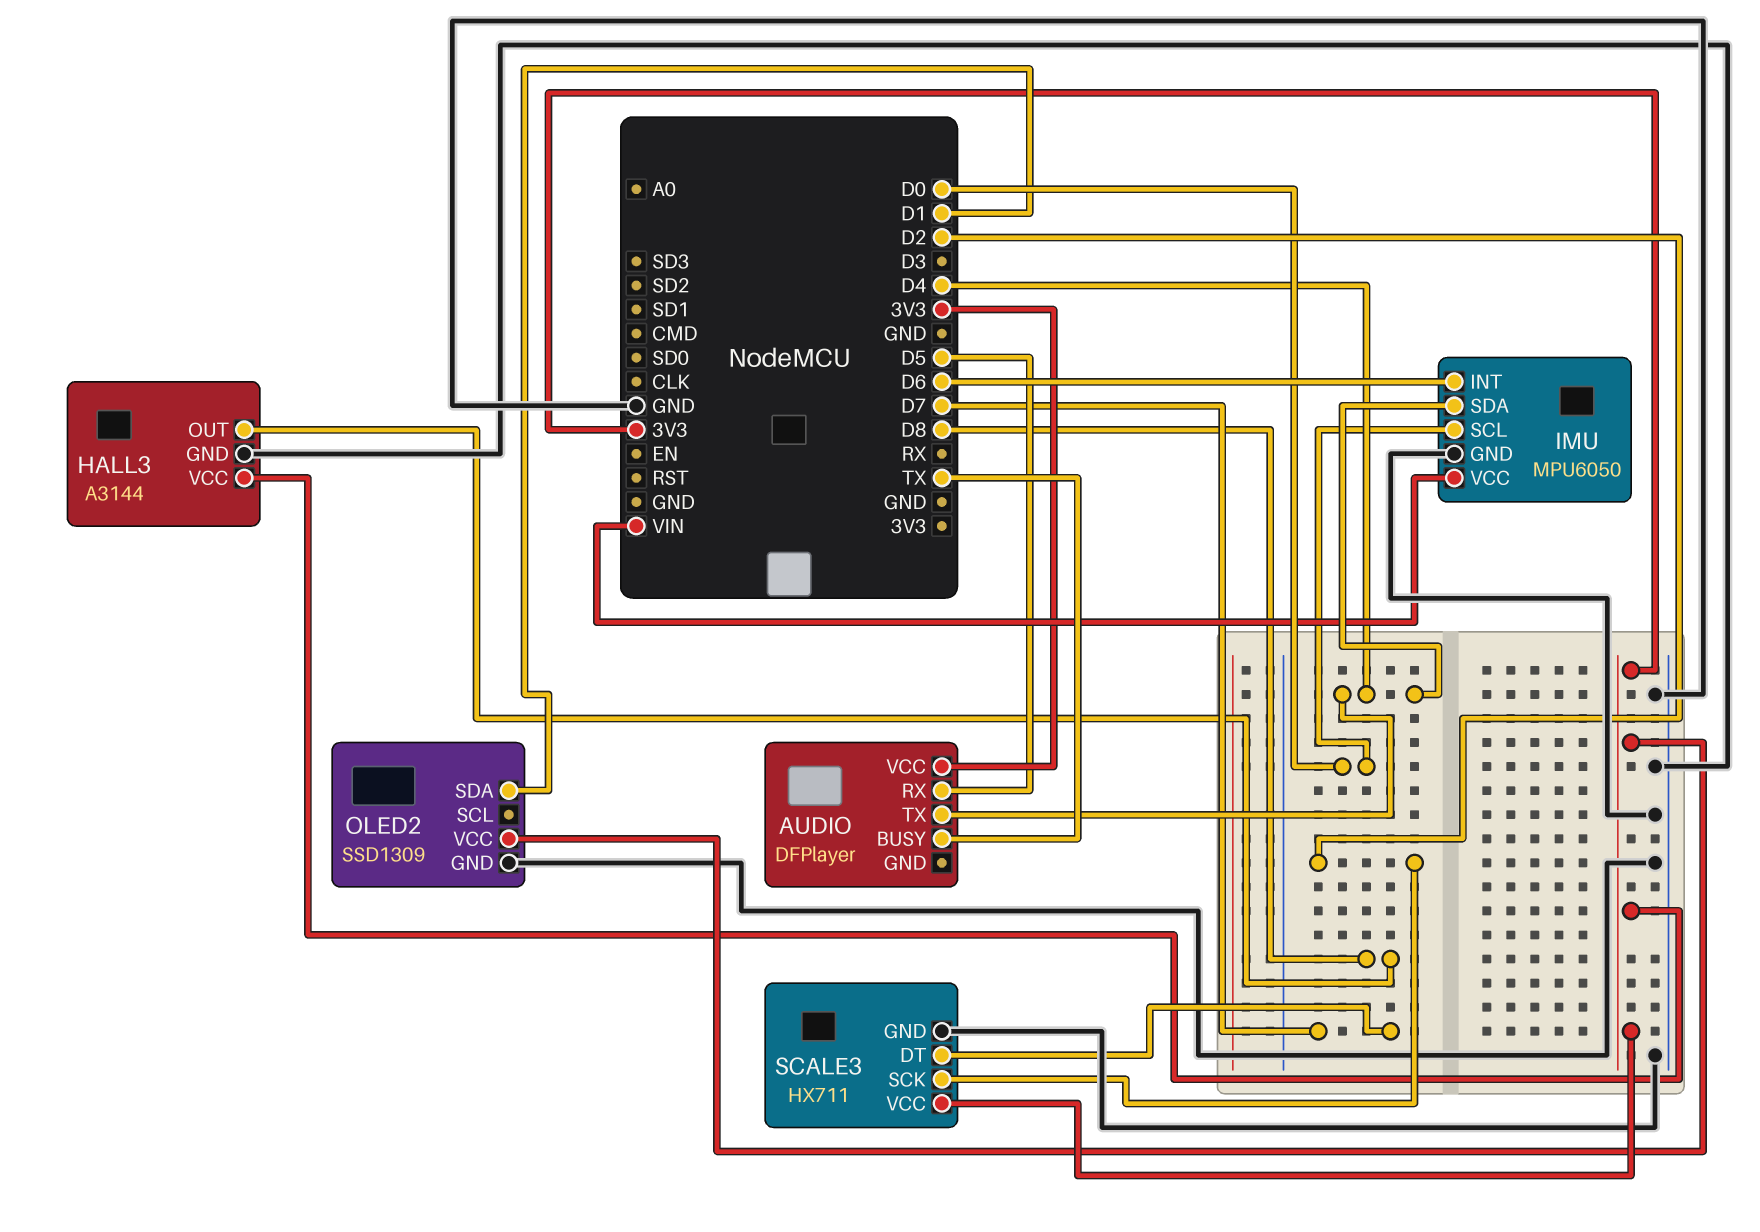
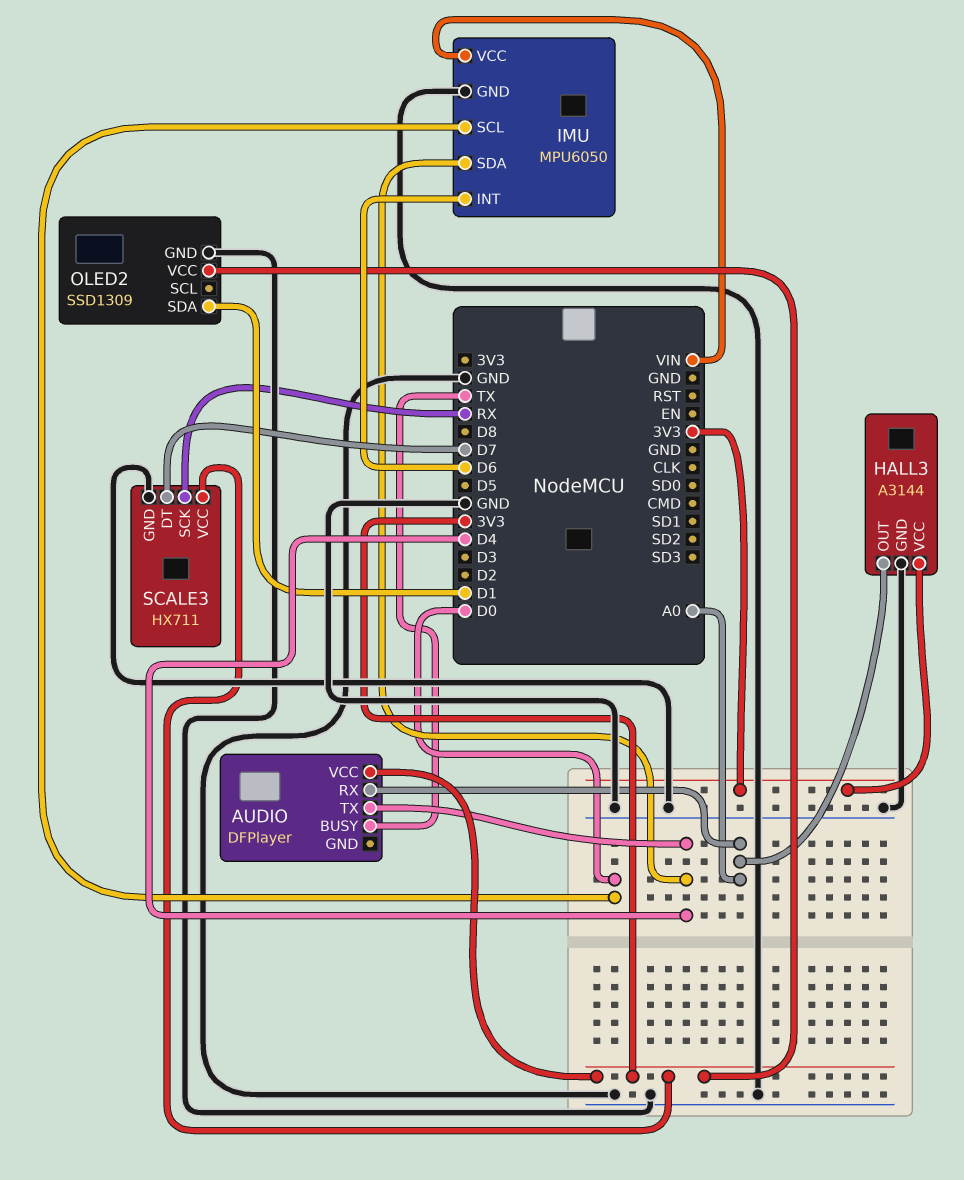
AUDIO pin RX: D5 -> A0
HALL3 pin OUT: D8 -> A0
SCALE3 pin SCK: D2 -> RX

